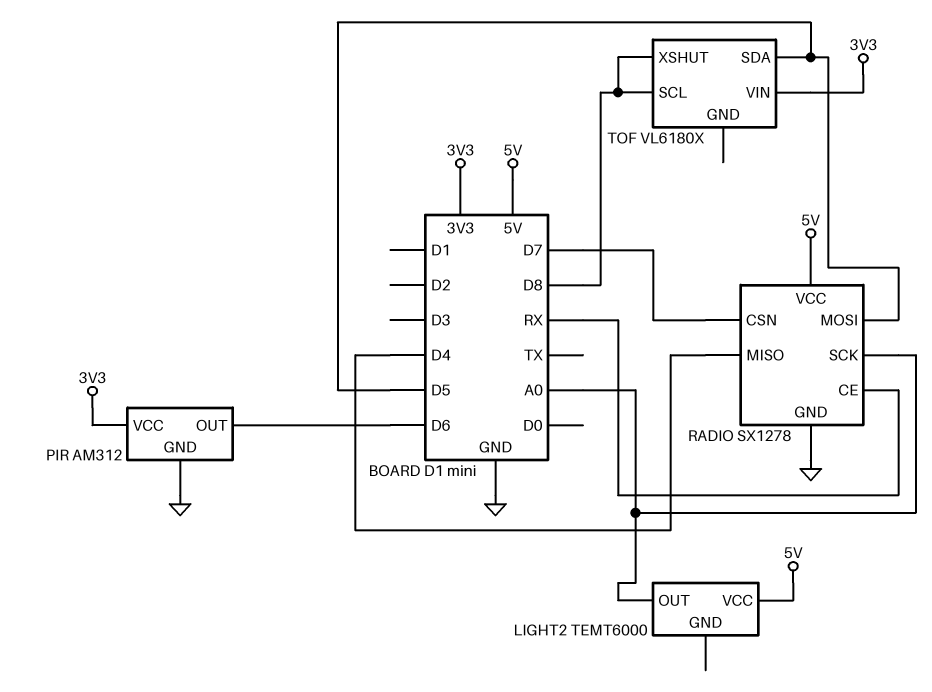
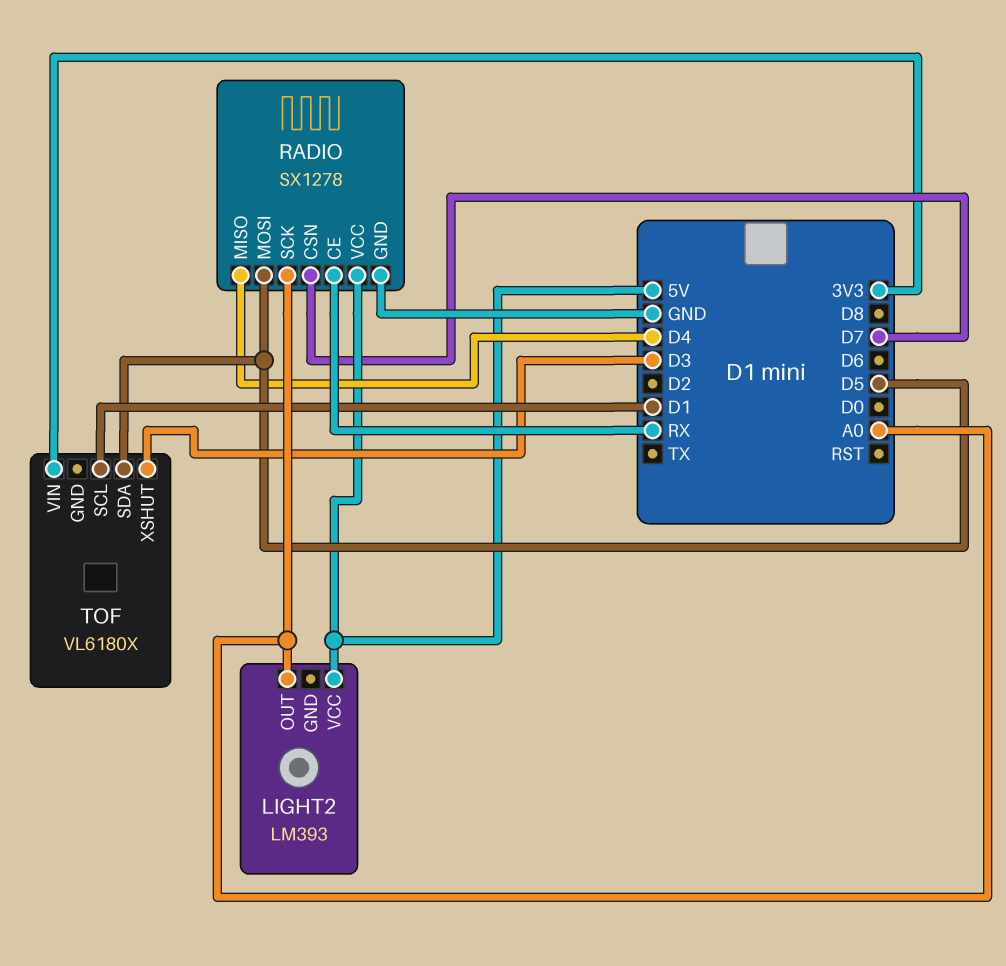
LIGHT2: TEMT6000 -> LM393
PIR: AM312 -> none
PIR pin GND: GND -> none
PIR pin OUT: D6 -> none
PIR pin VCC: 3V3 -> none
TOF pin SCL: D8 -> D1
TOF pin XSHUT: D8 -> D3

